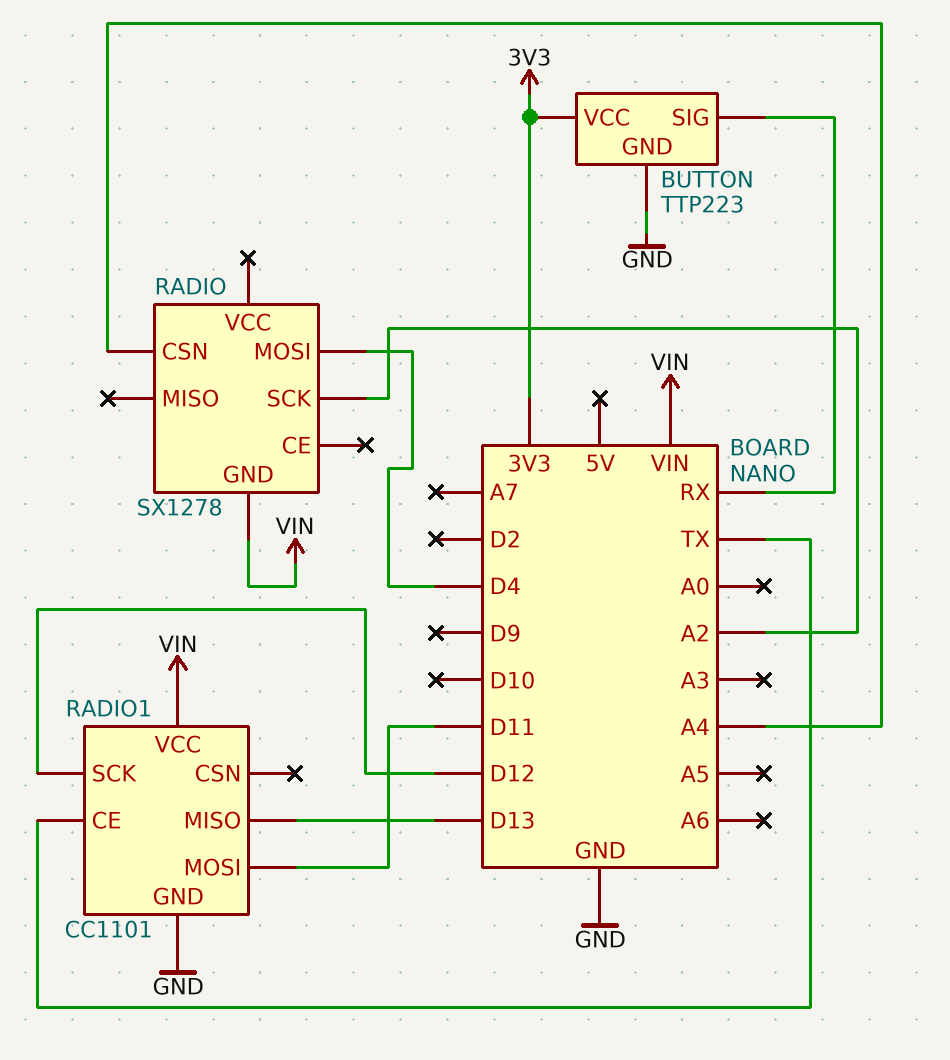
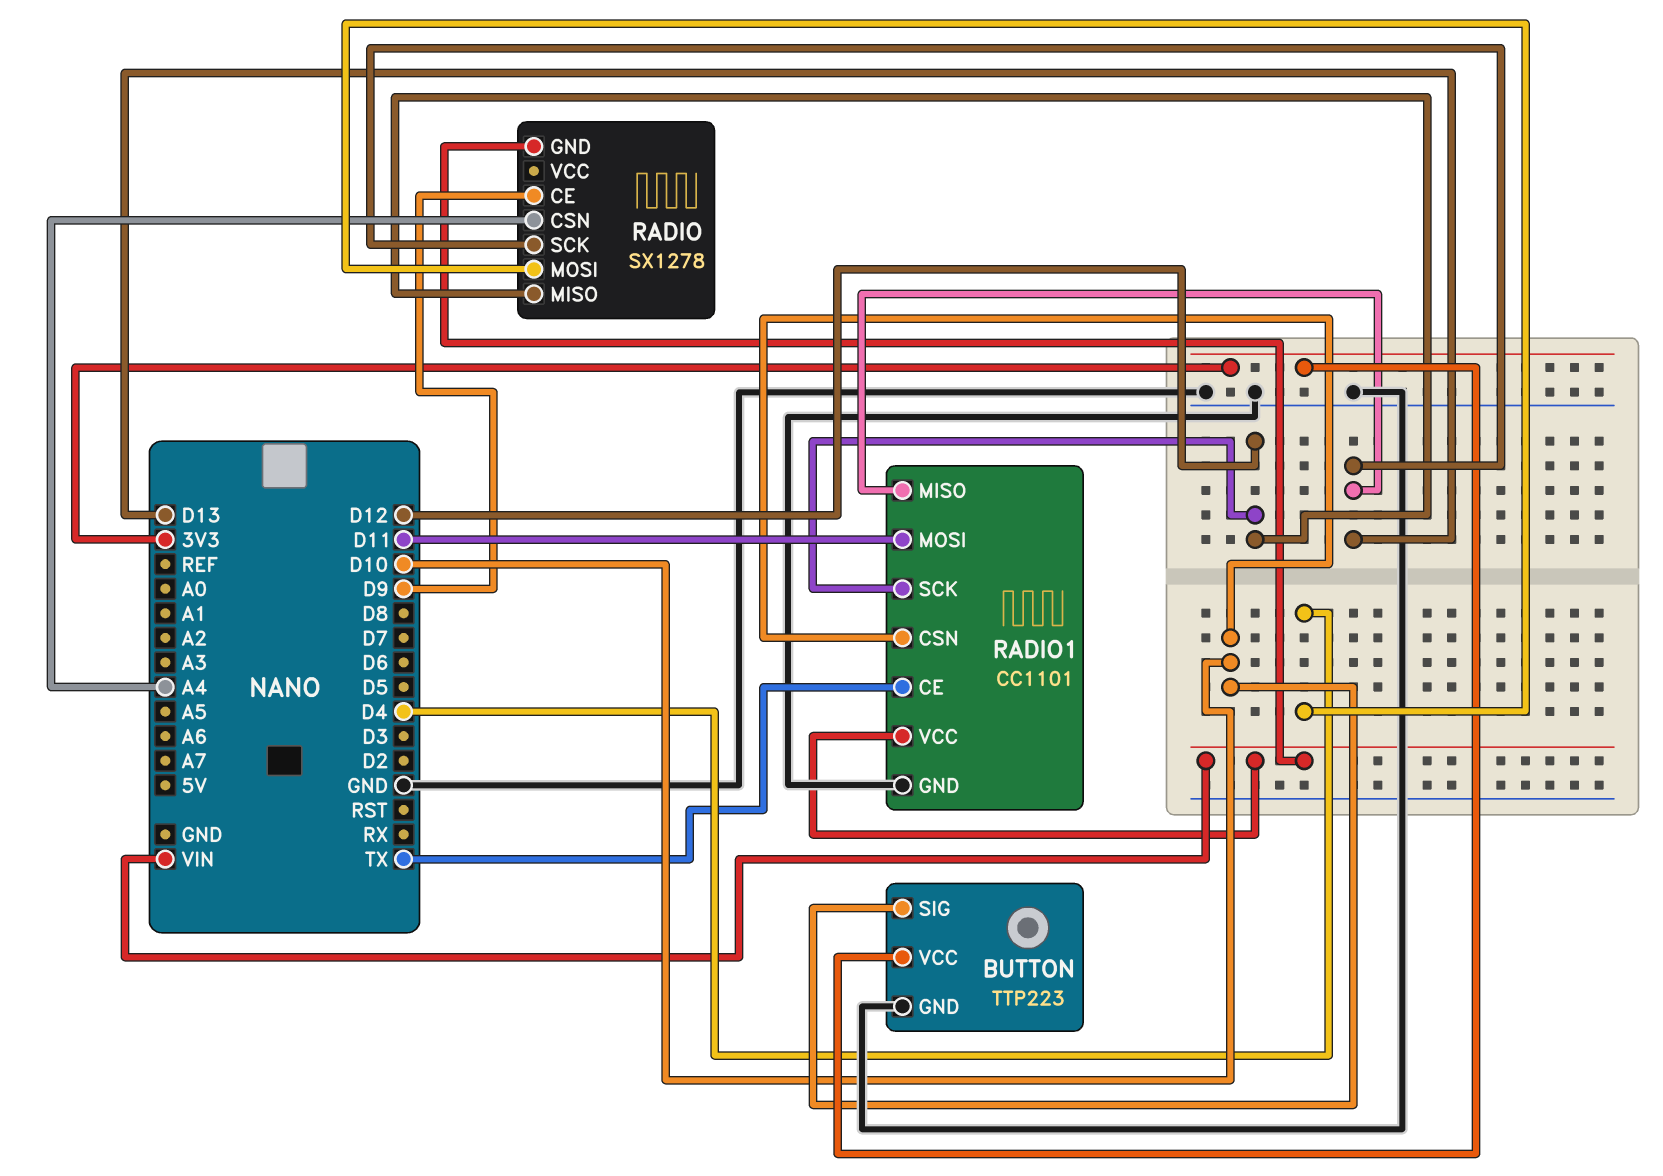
BUTTON pin SIG: RX -> D10
RADIO pin CE: none -> D9
RADIO pin MISO: none -> D12
RADIO pin SCK: A2 -> D13
RADIO1 pin CSN: none -> D10

